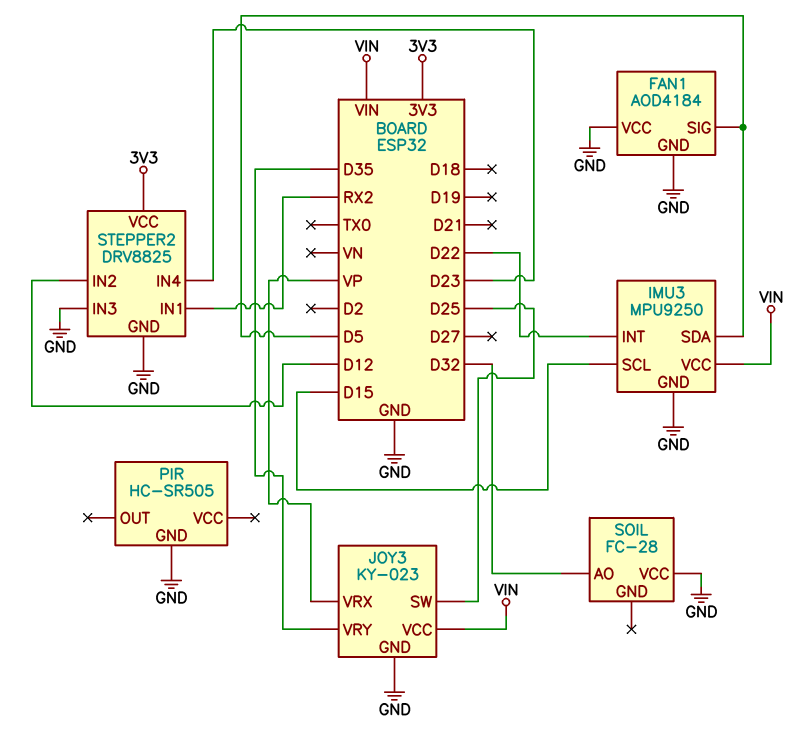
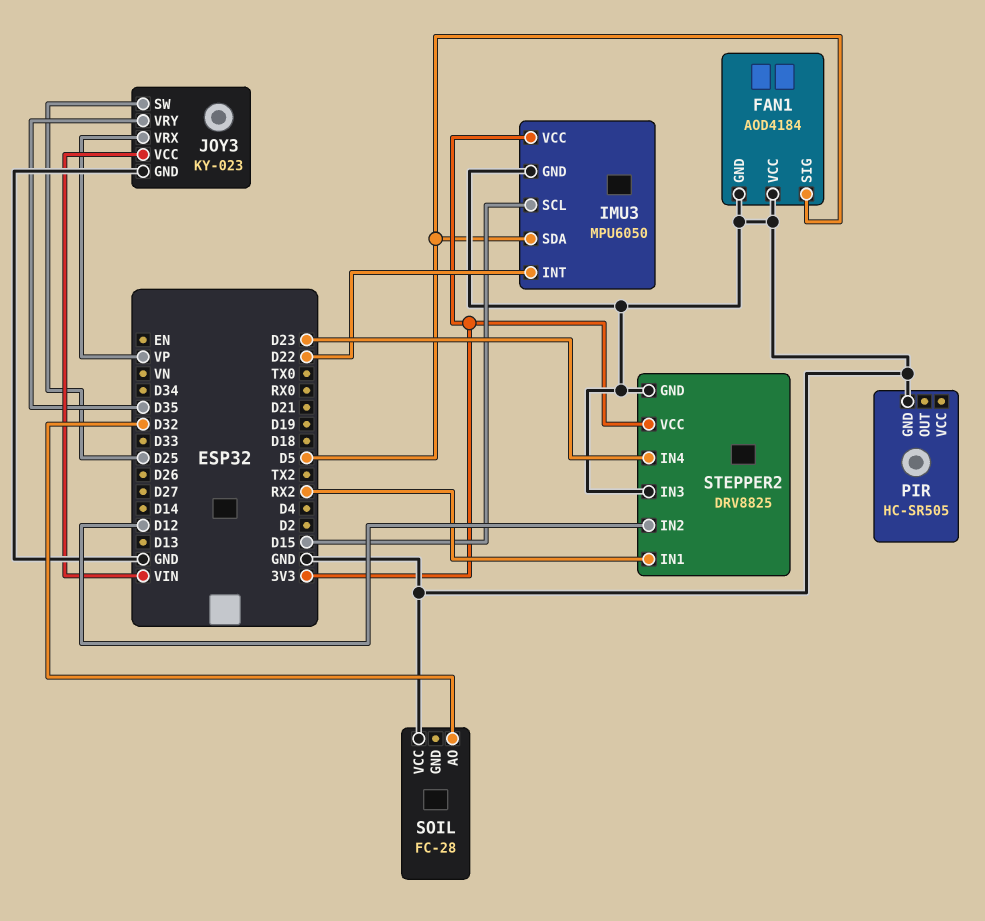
IMU3: MPU9250 -> MPU6050
IMU3 pin VCC: VIN -> 3V3

